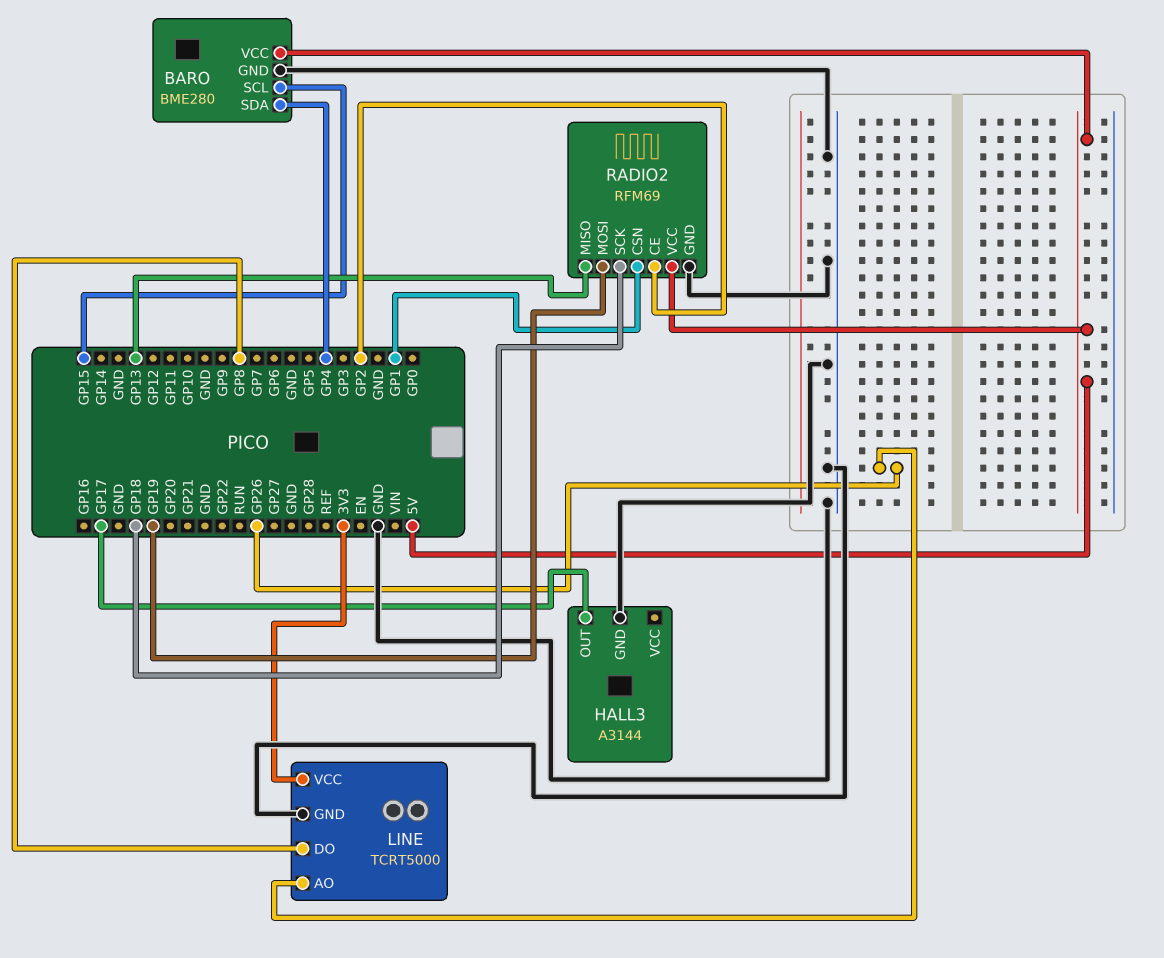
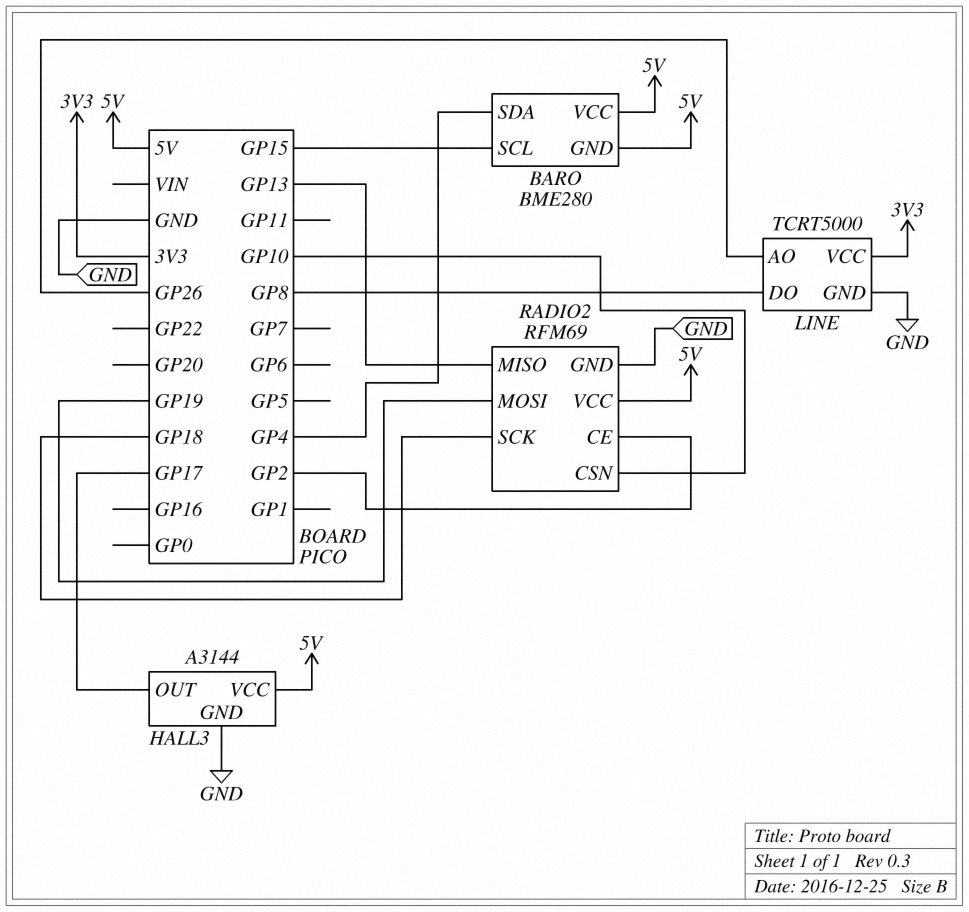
BARO pin GND: GND -> 5V
HALL3 pin VCC: none -> 5V
RADIO2 pin CSN: GP1 -> GP10

